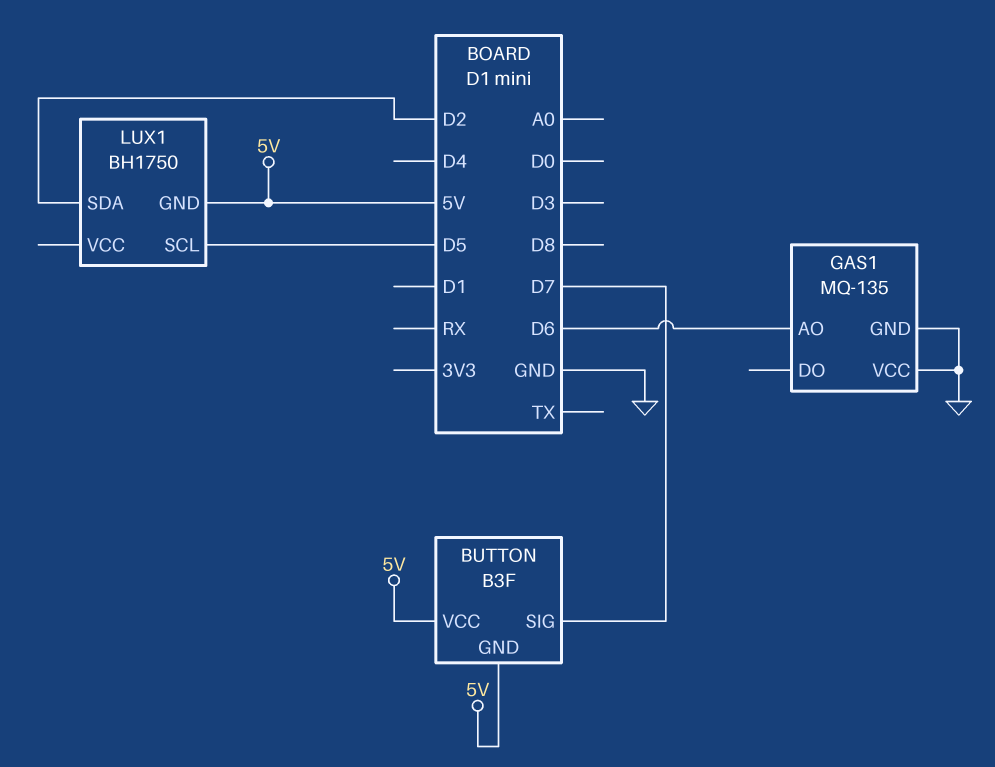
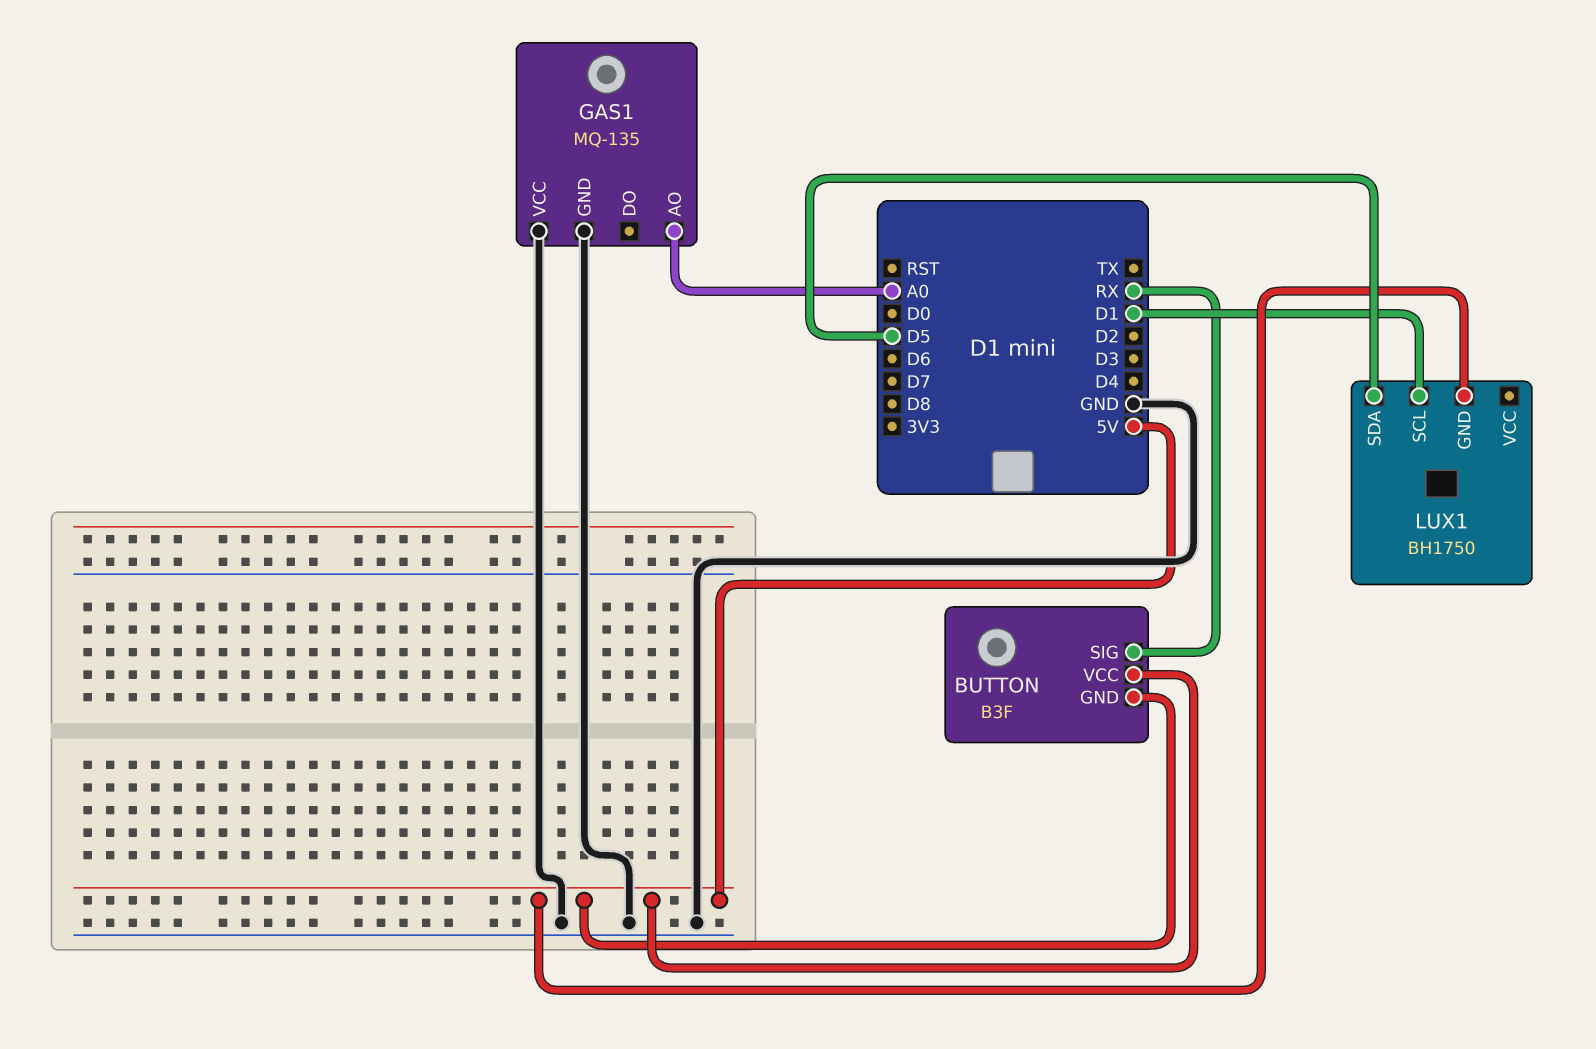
BUTTON pin SIG: D7 -> RX
GAS1 pin AO: D6 -> A0
LUX1 pin SCL: D5 -> D1
LUX1 pin SDA: D2 -> D5

